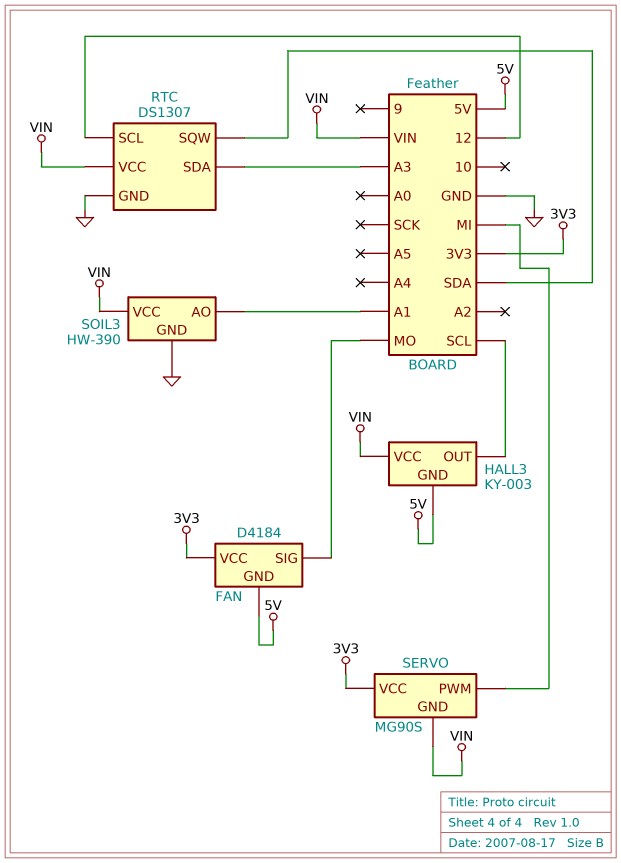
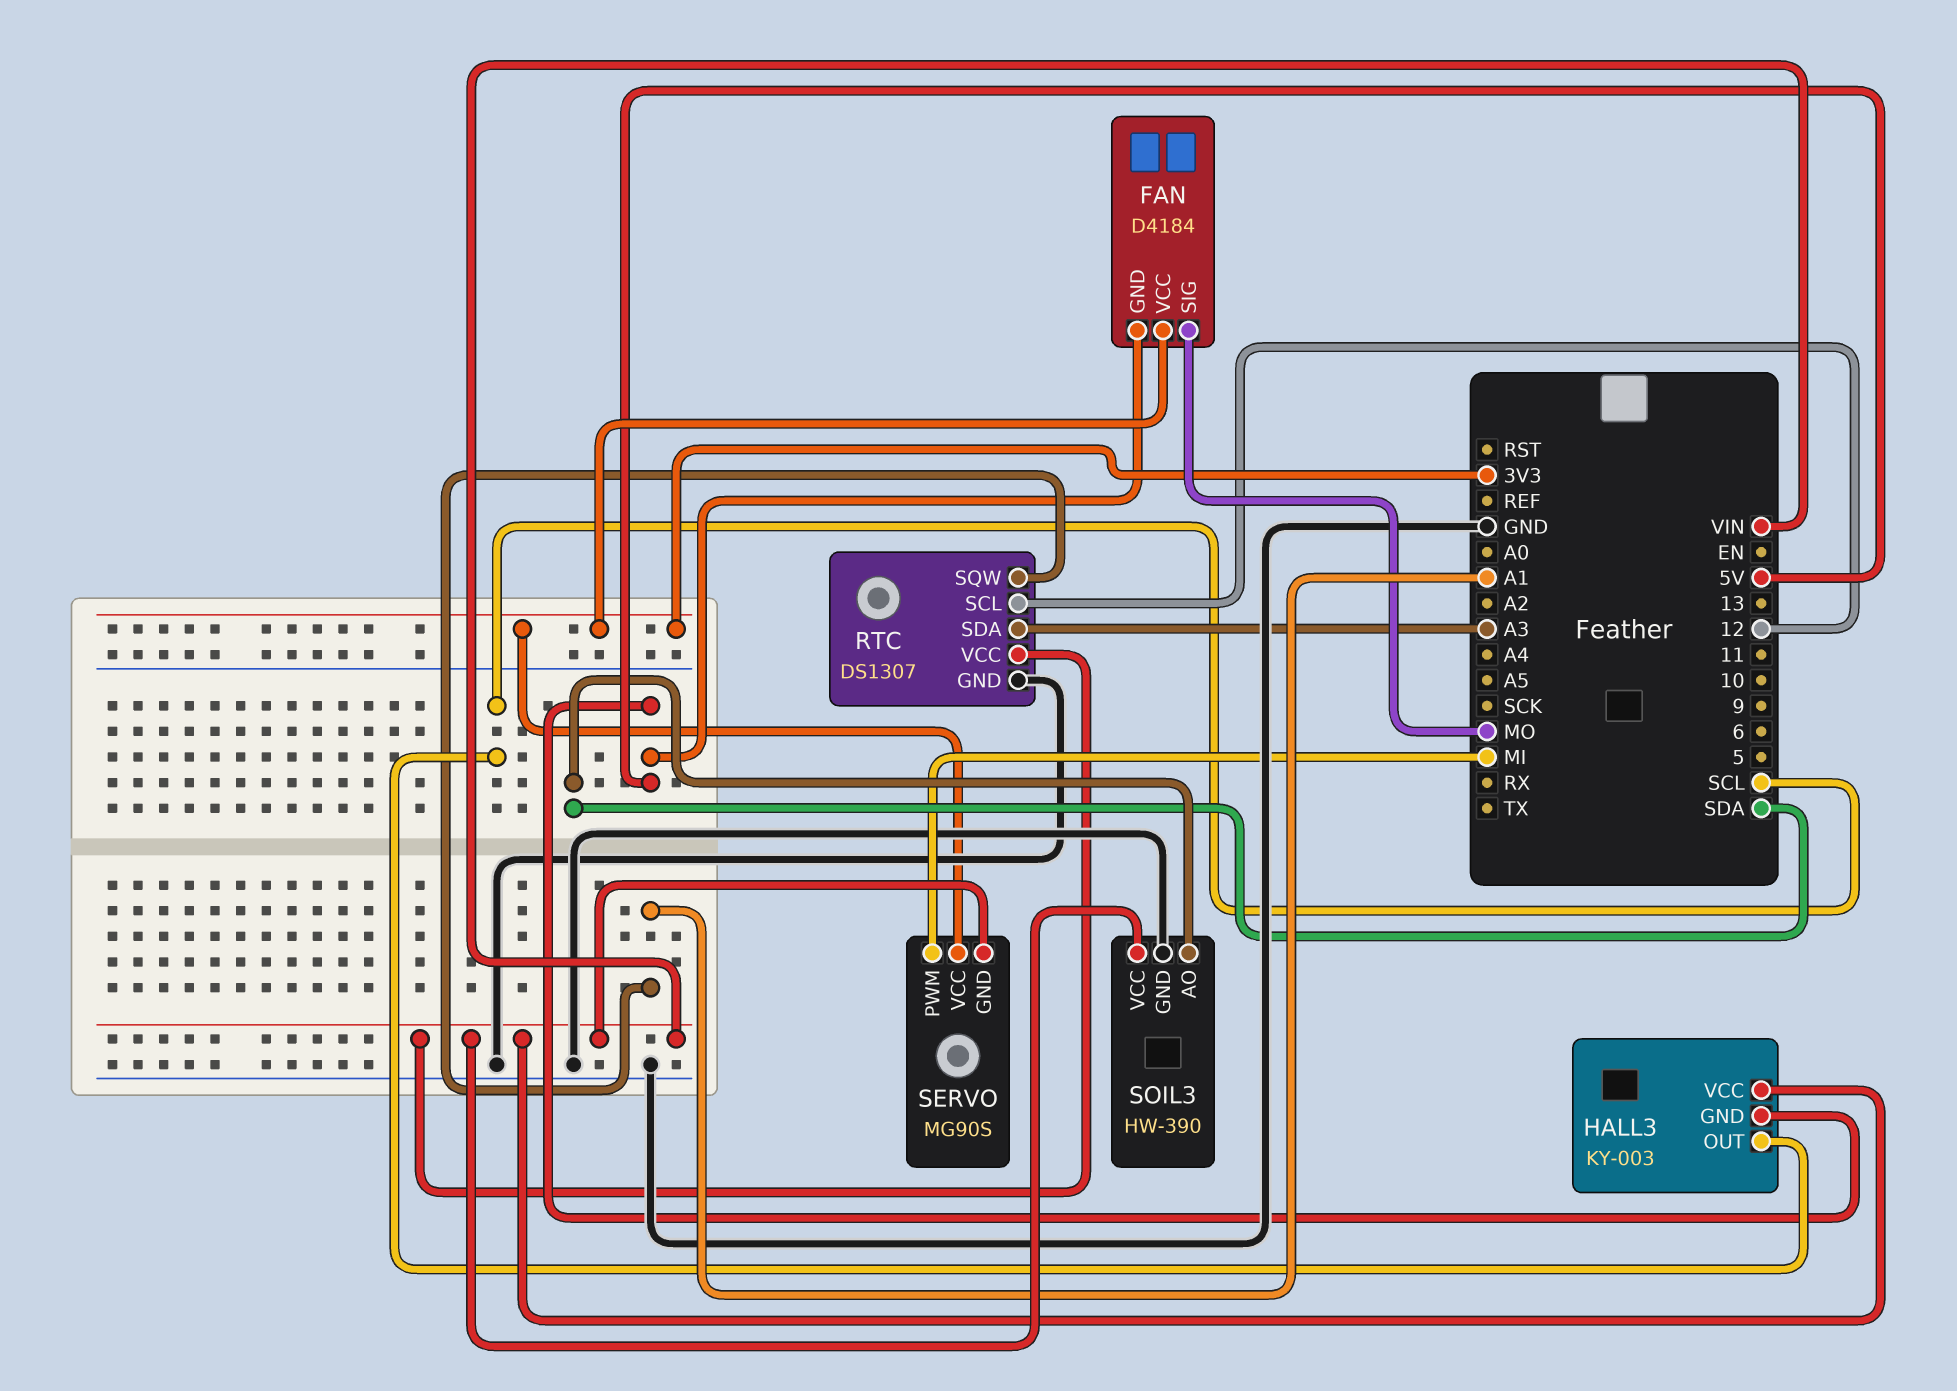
RTC pin SQW: SDA -> A1
SOIL3 pin AO: A1 -> SDA

